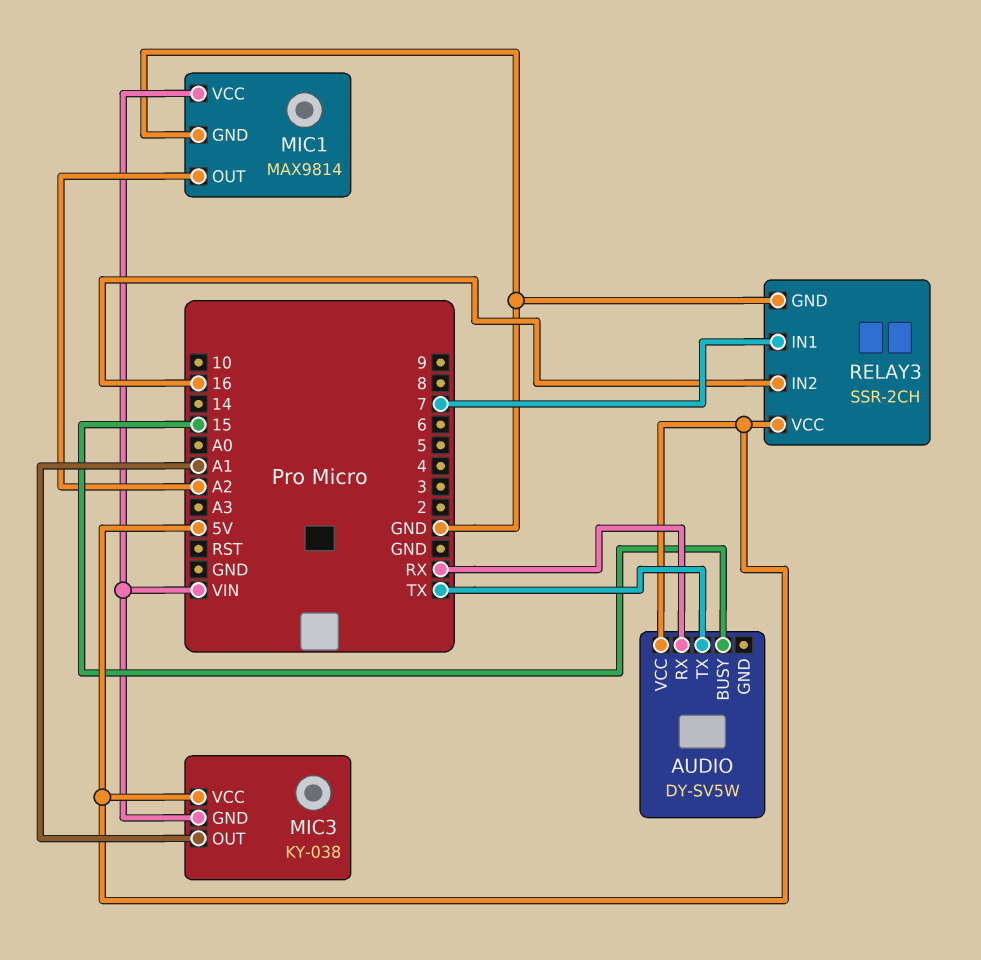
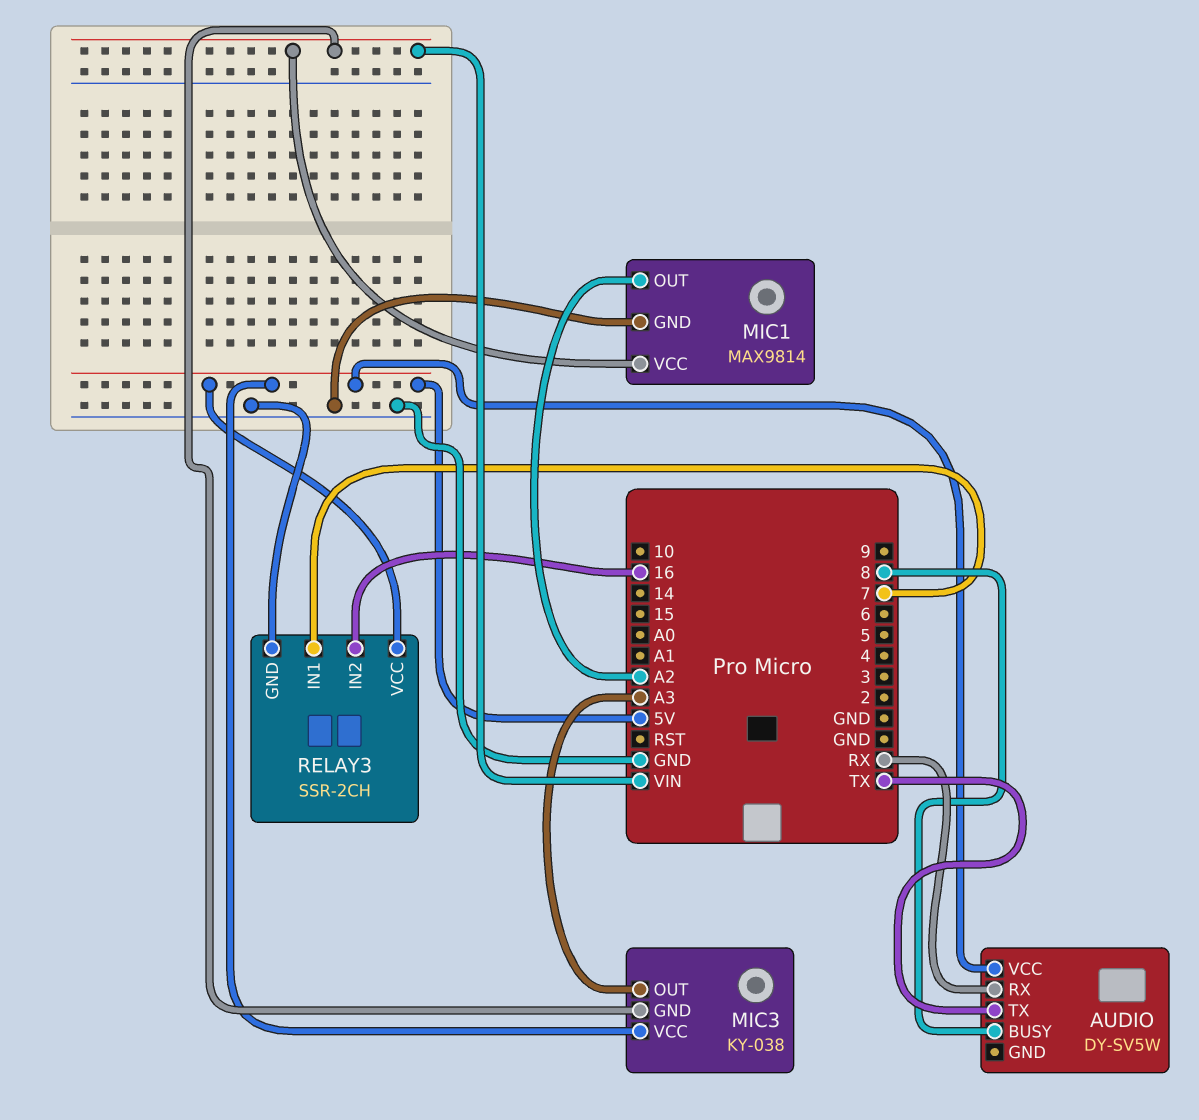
AUDIO pin BUSY: 15 -> 8
MIC3 pin OUT: A1 -> A3

